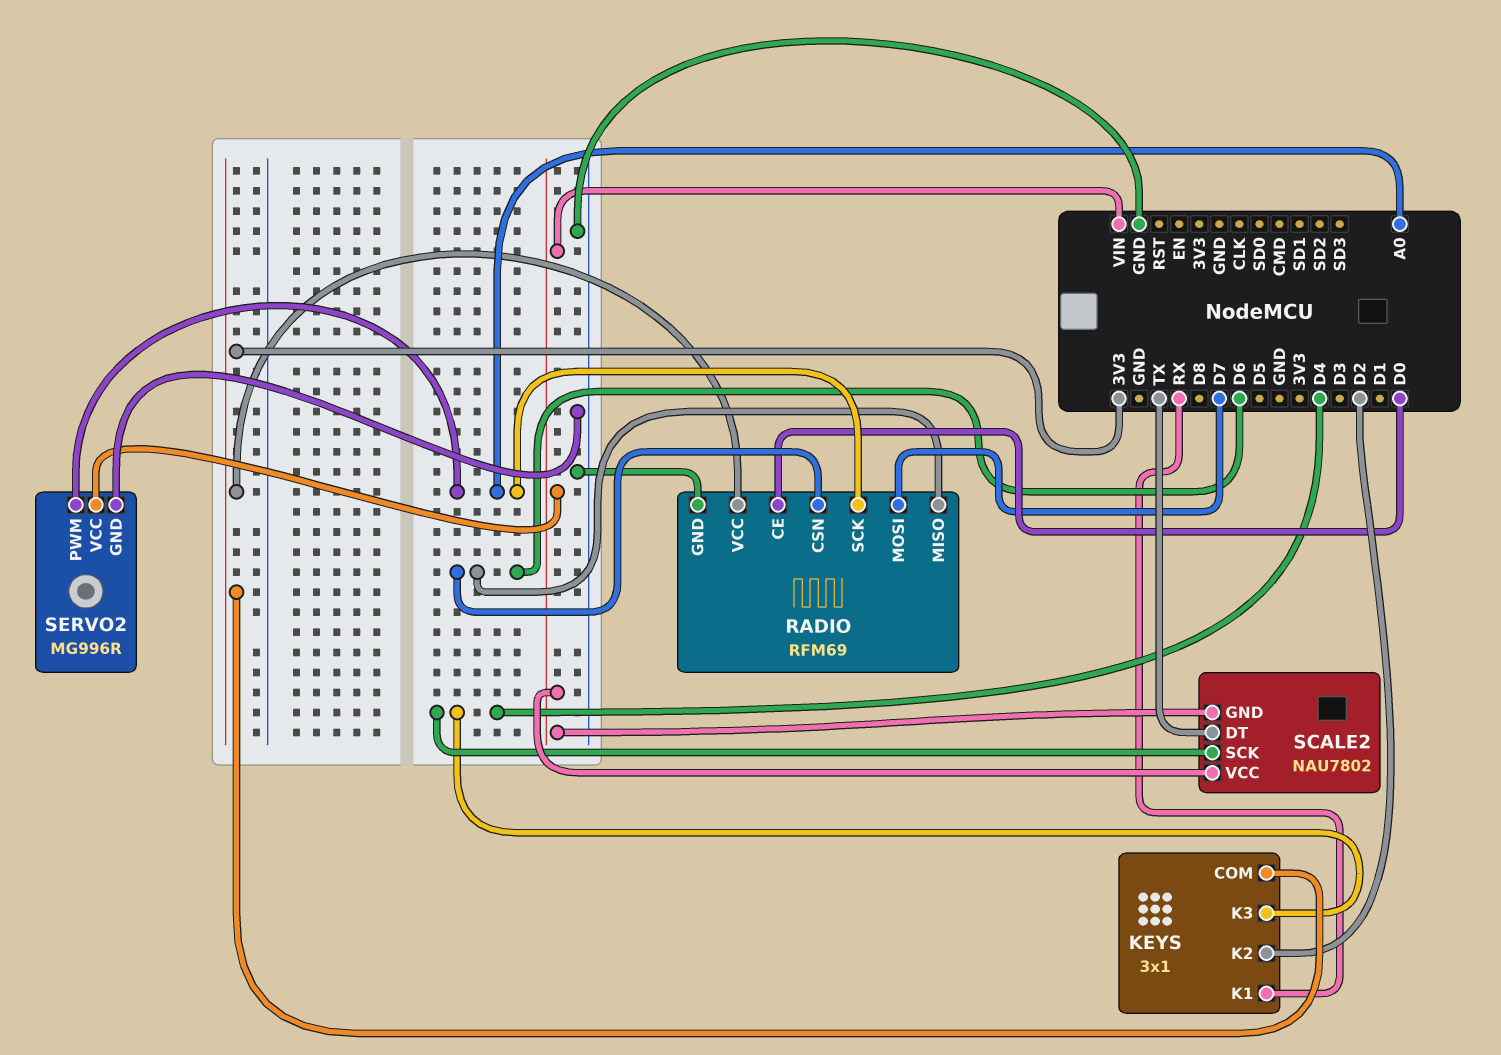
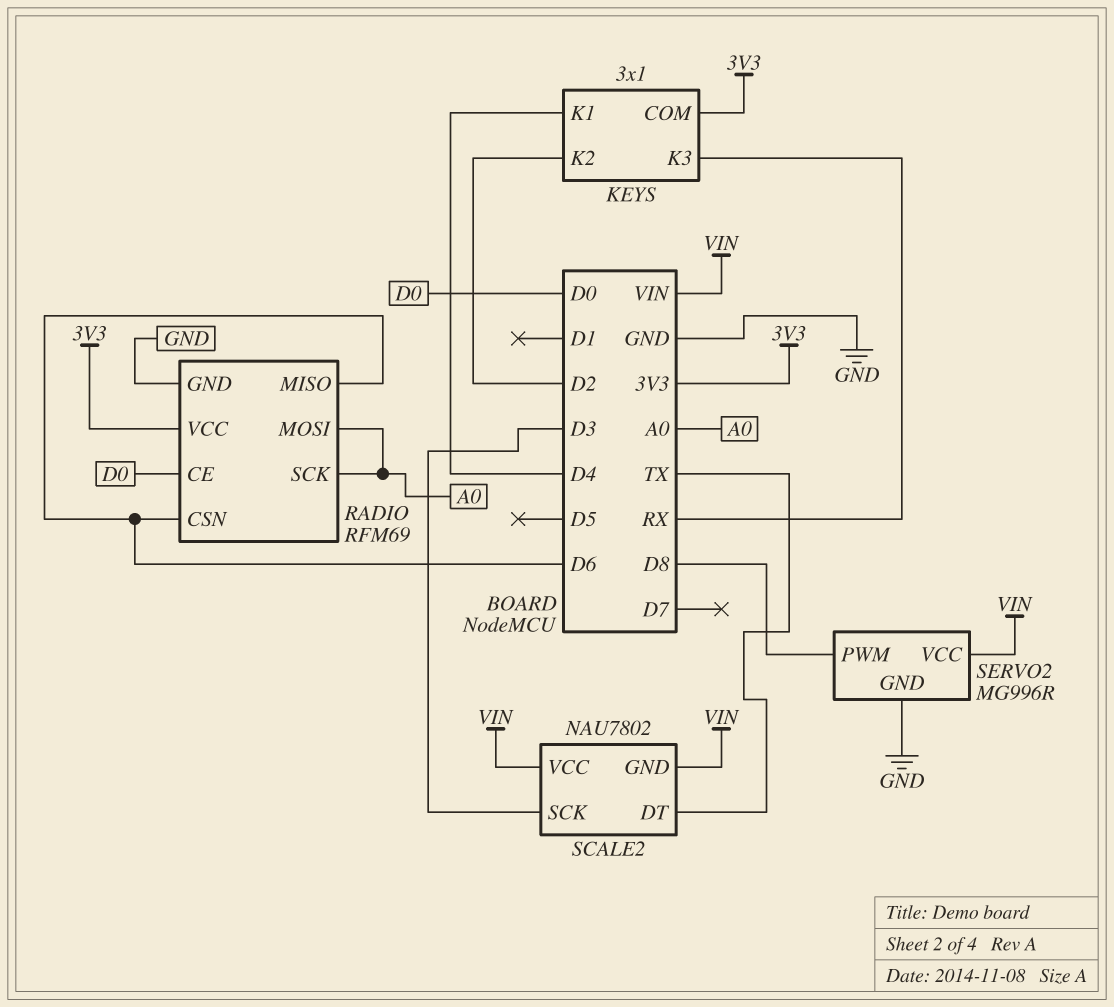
KEYS pin K1: RX -> D4
KEYS pin K3: D4 -> RX
RADIO pin MOSI: D7 -> A0
SCALE2 pin SCK: D4 -> D3
SERVO2 pin PWM: A0 -> D8

